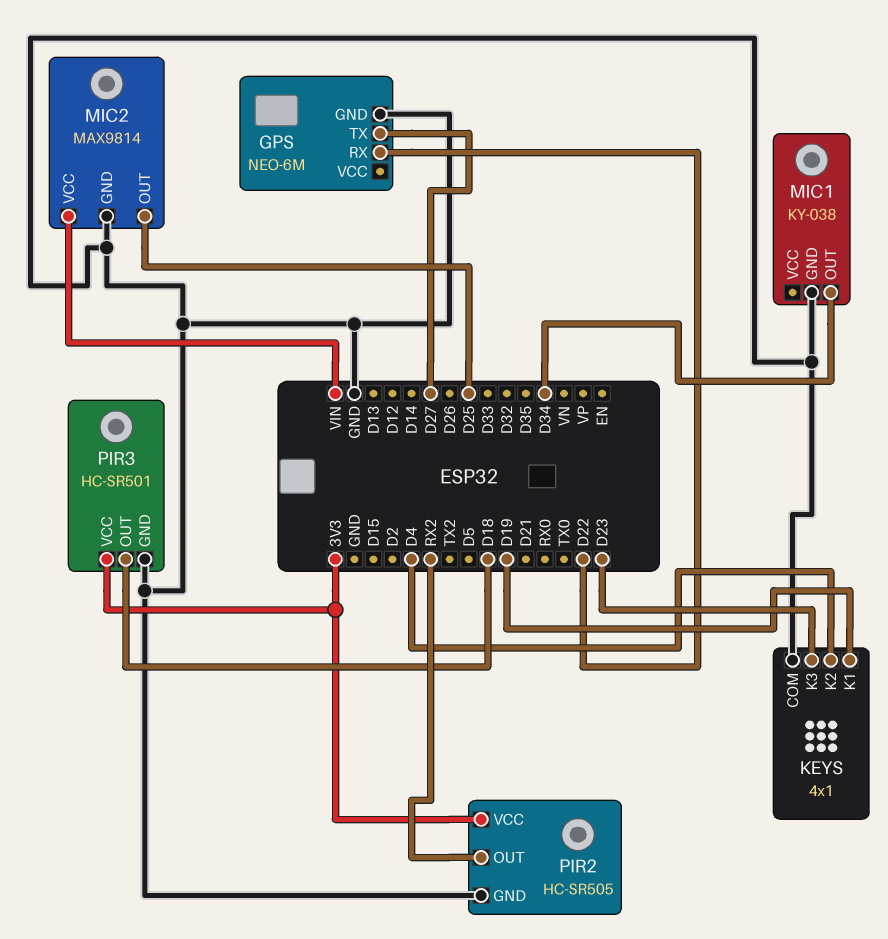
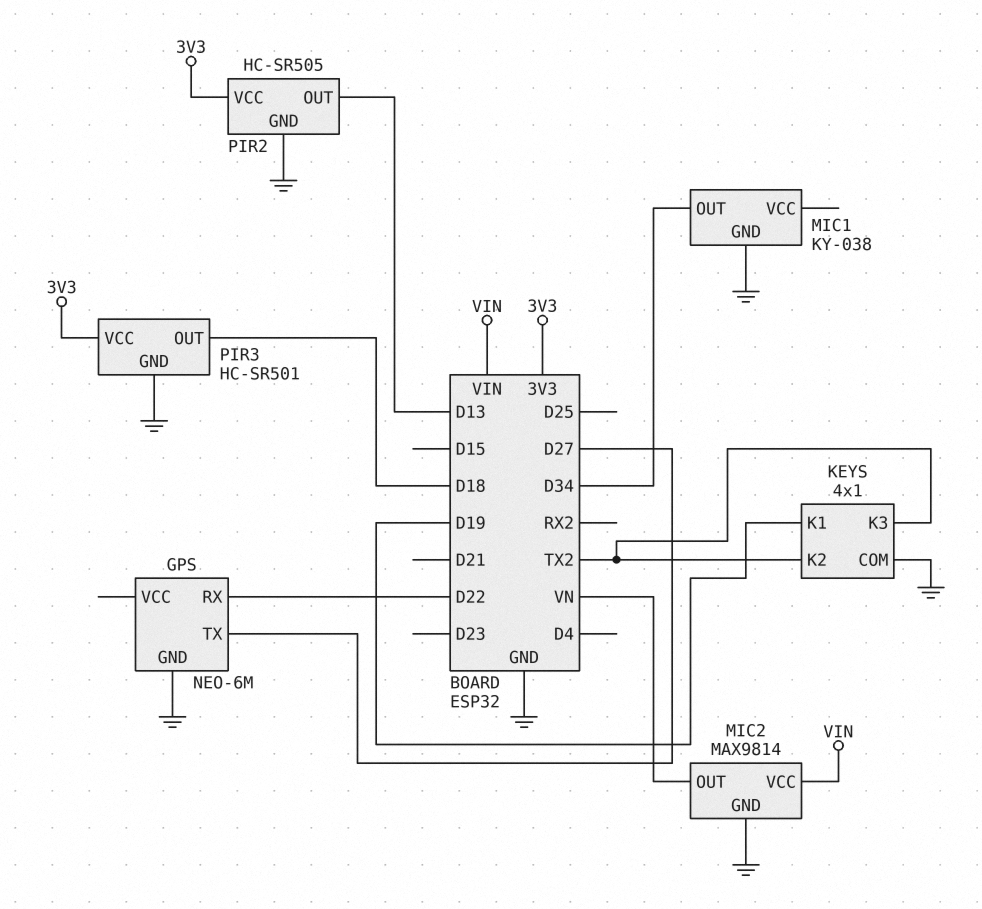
KEYS pin K2: D4 -> TX2
KEYS pin K3: D23 -> TX2
MIC2 pin OUT: D25 -> VN
PIR2 pin OUT: RX2 -> D13

